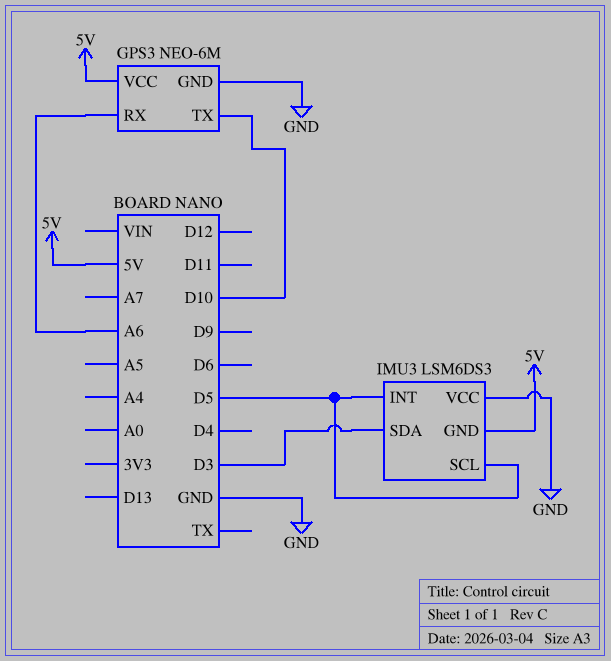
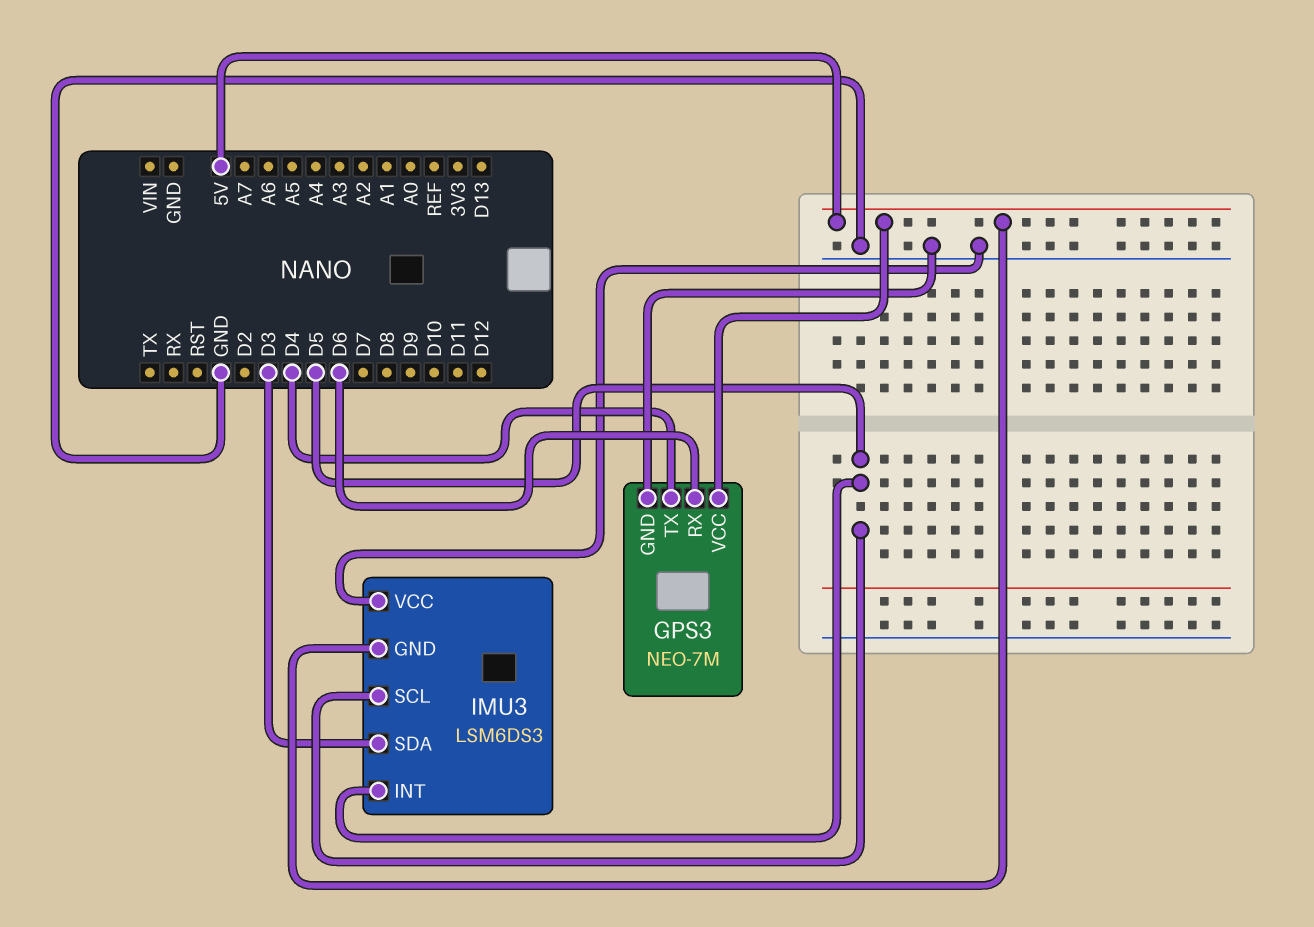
GPS3: NEO-6M -> NEO-7M
GPS3 pin RX: A6 -> D6
GPS3 pin TX: D10 -> D4

